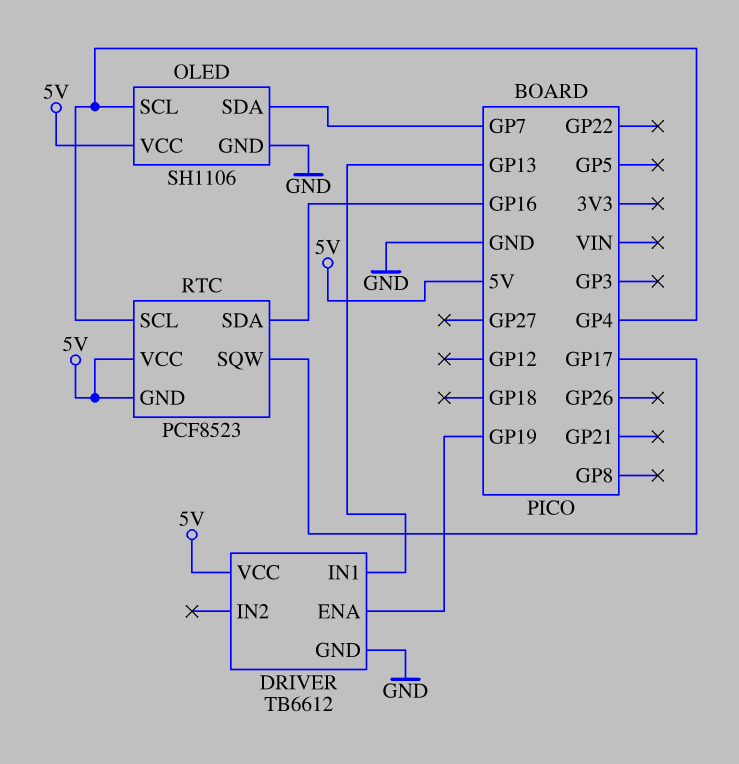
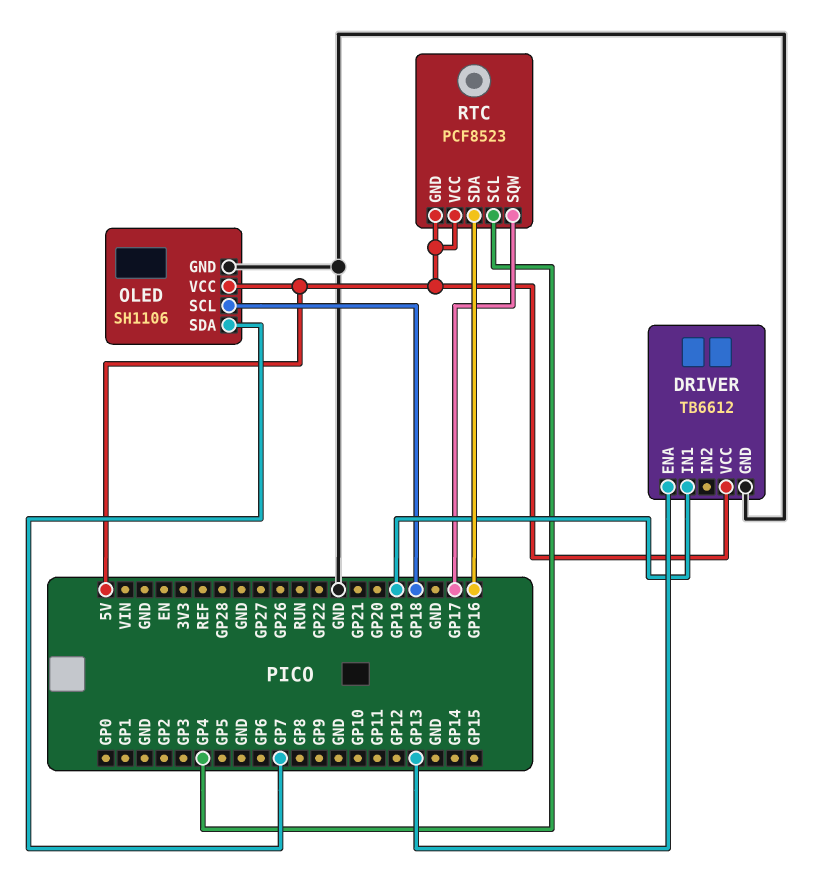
DRIVER pin ENA: GP19 -> GP13
DRIVER pin IN1: GP13 -> GP19
OLED pin SCL: GP4 -> GP18

